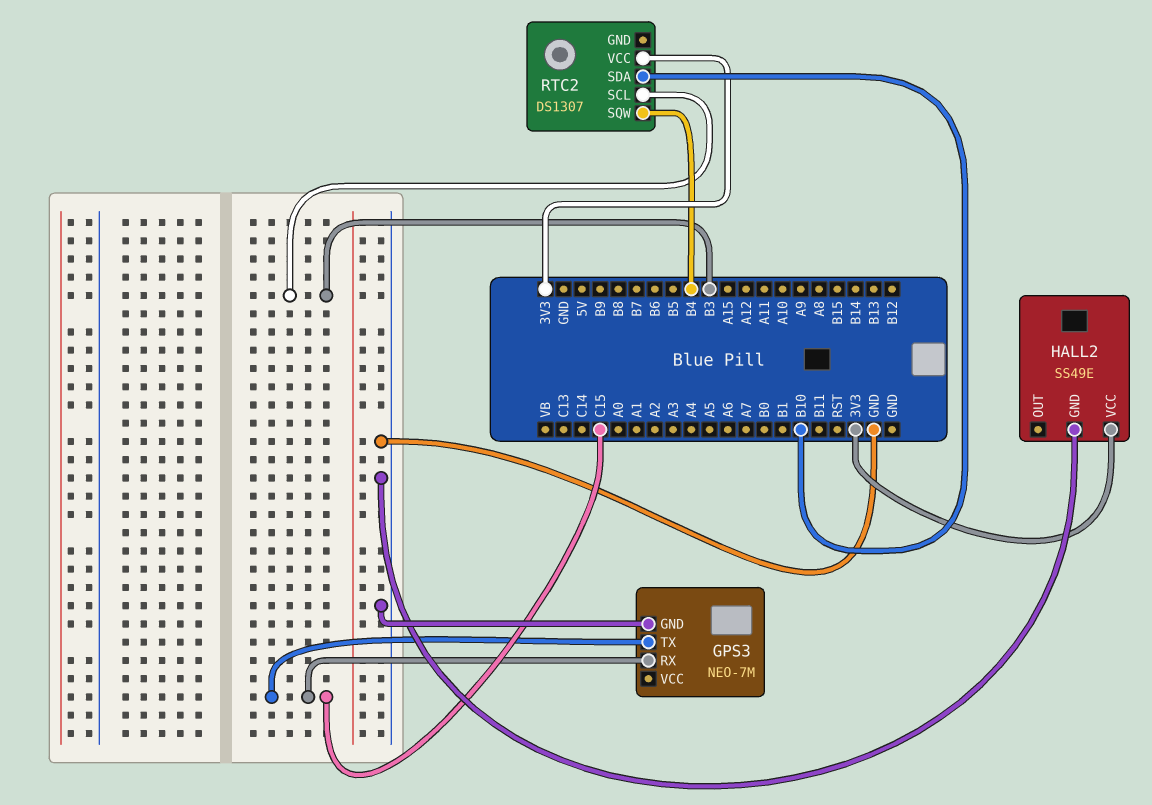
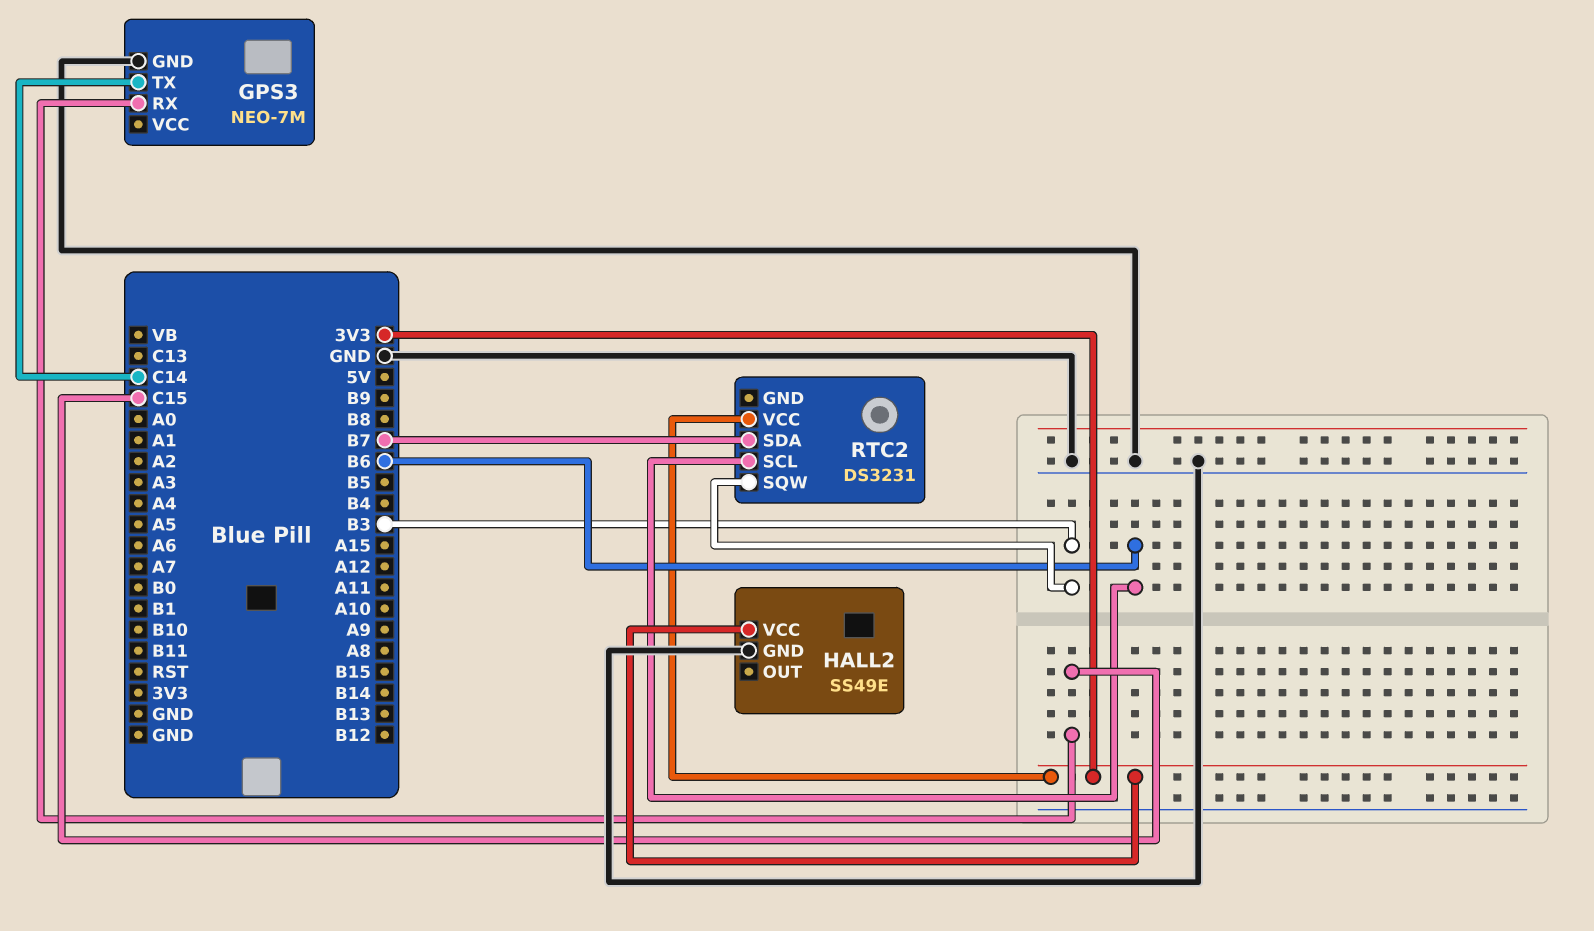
GPS3 pin TX: C15 -> C14
RTC2: DS1307 -> DS3231
RTC2 pin SCL: B3 -> B6
RTC2 pin SDA: B10 -> B7
RTC2 pin SQW: B4 -> B3

